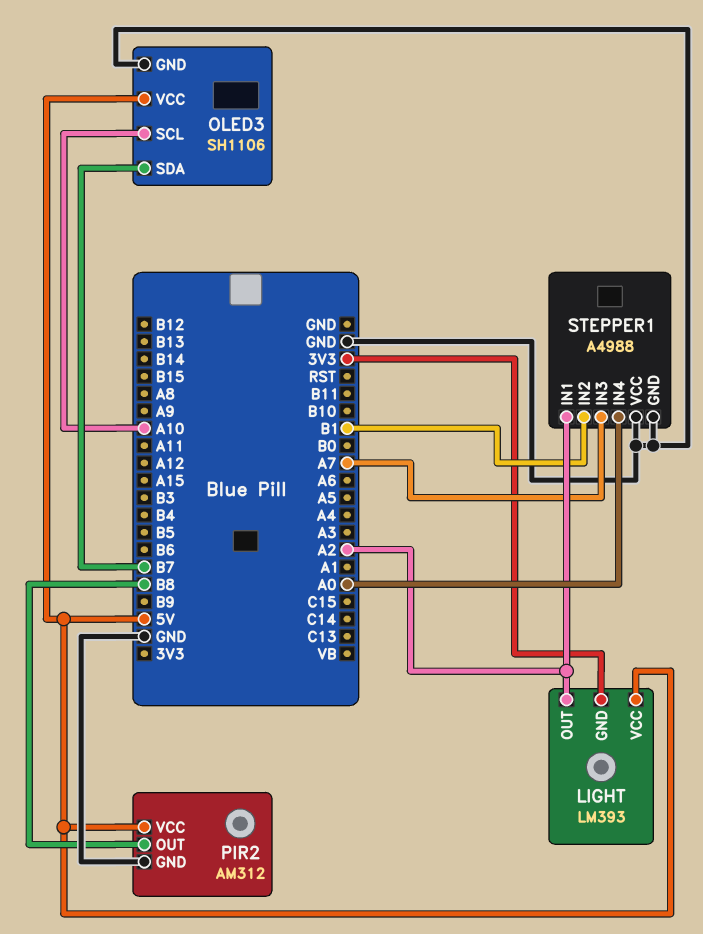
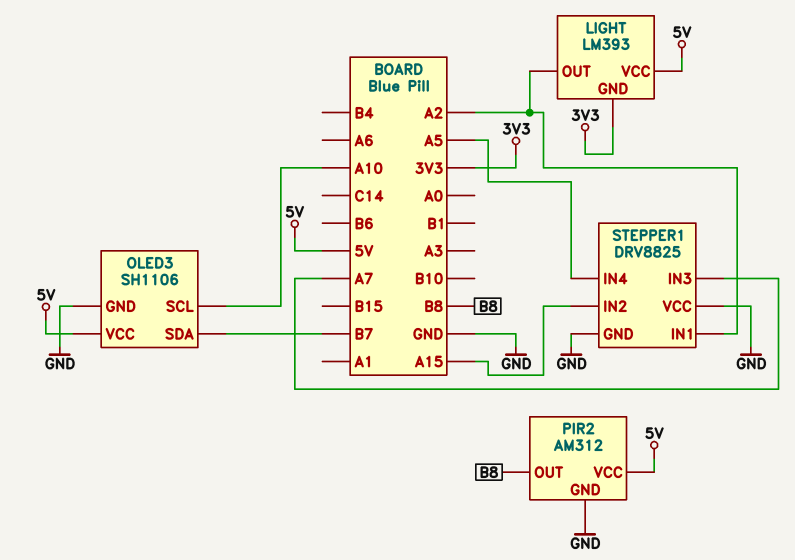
STEPPER1: A4988 -> DRV8825
STEPPER1 pin IN2: B1 -> A15
STEPPER1 pin IN4: A0 -> A5

